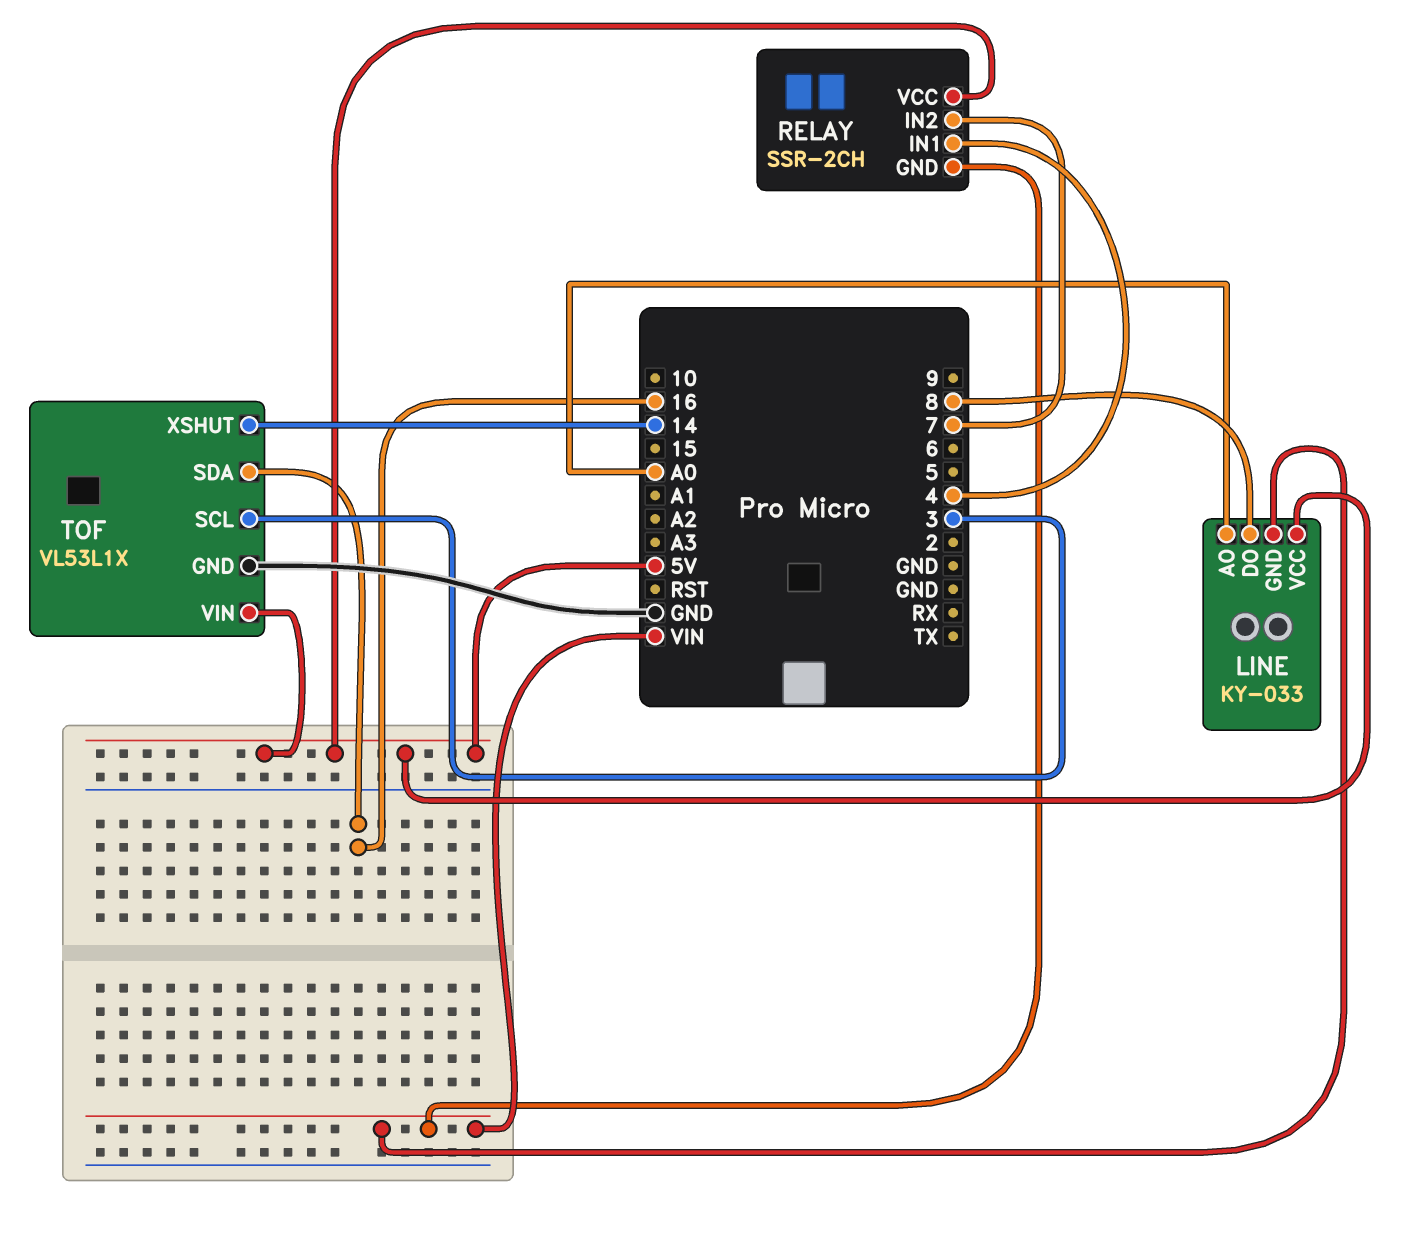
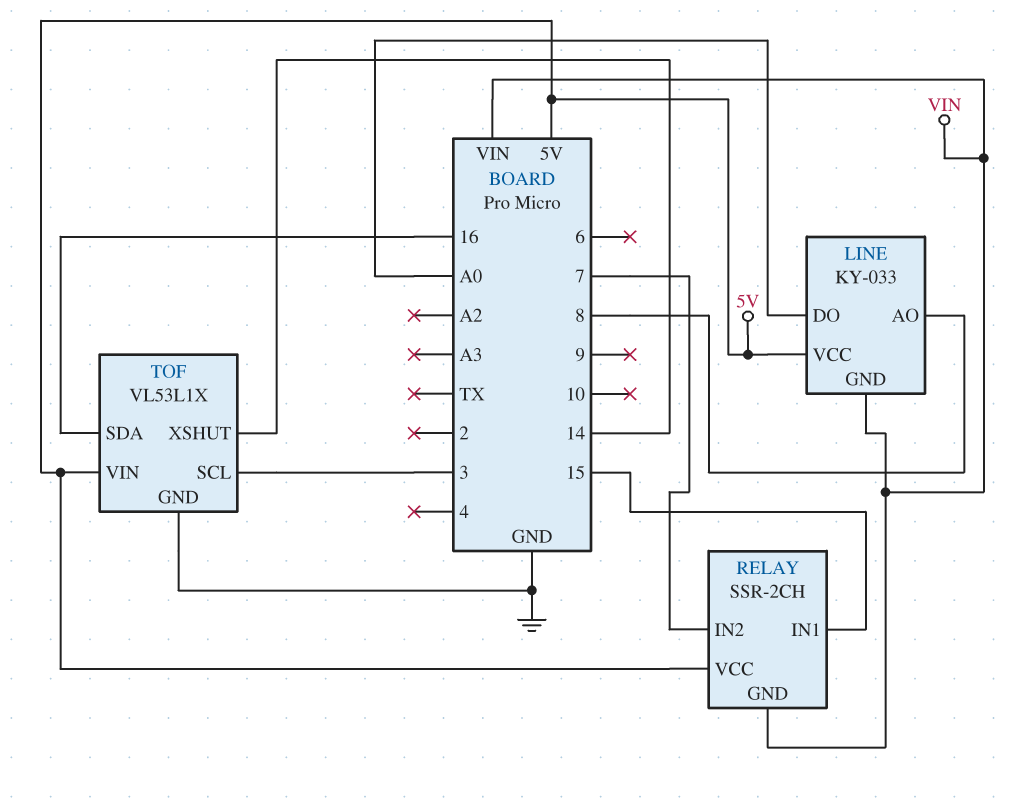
LINE pin AO: A0 -> 8
LINE pin DO: 8 -> A0
RELAY pin IN1: 4 -> 15

